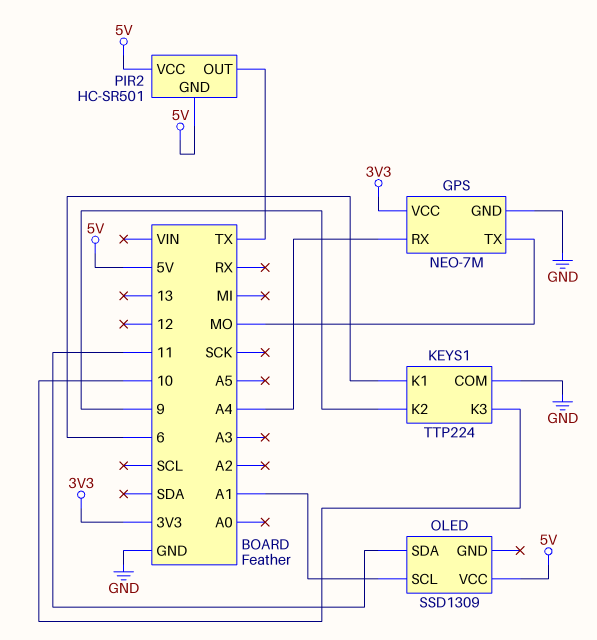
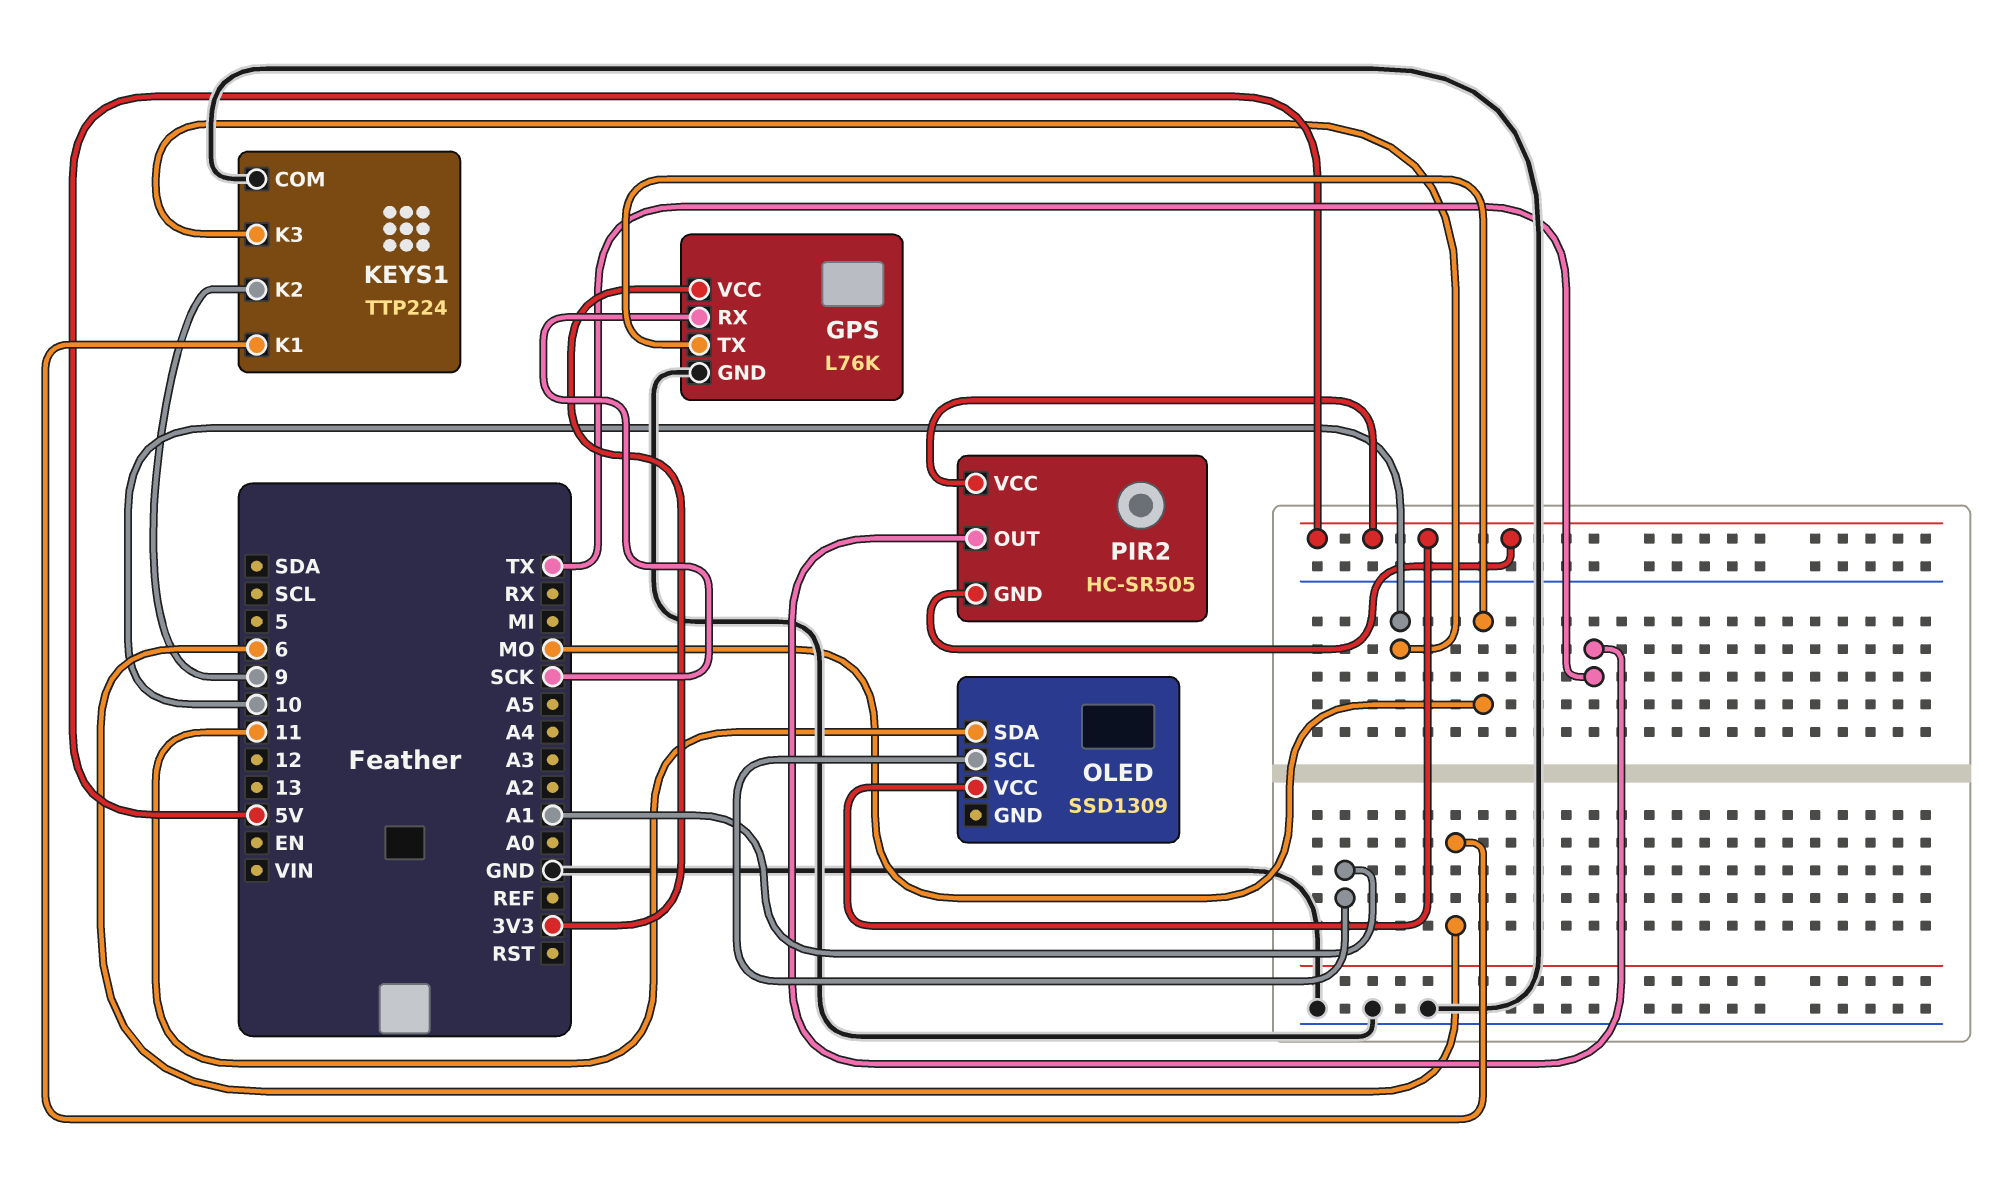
GPS: NEO-7M -> L76K
GPS pin RX: A4 -> SCK
PIR2: HC-SR501 -> HC-SR505

